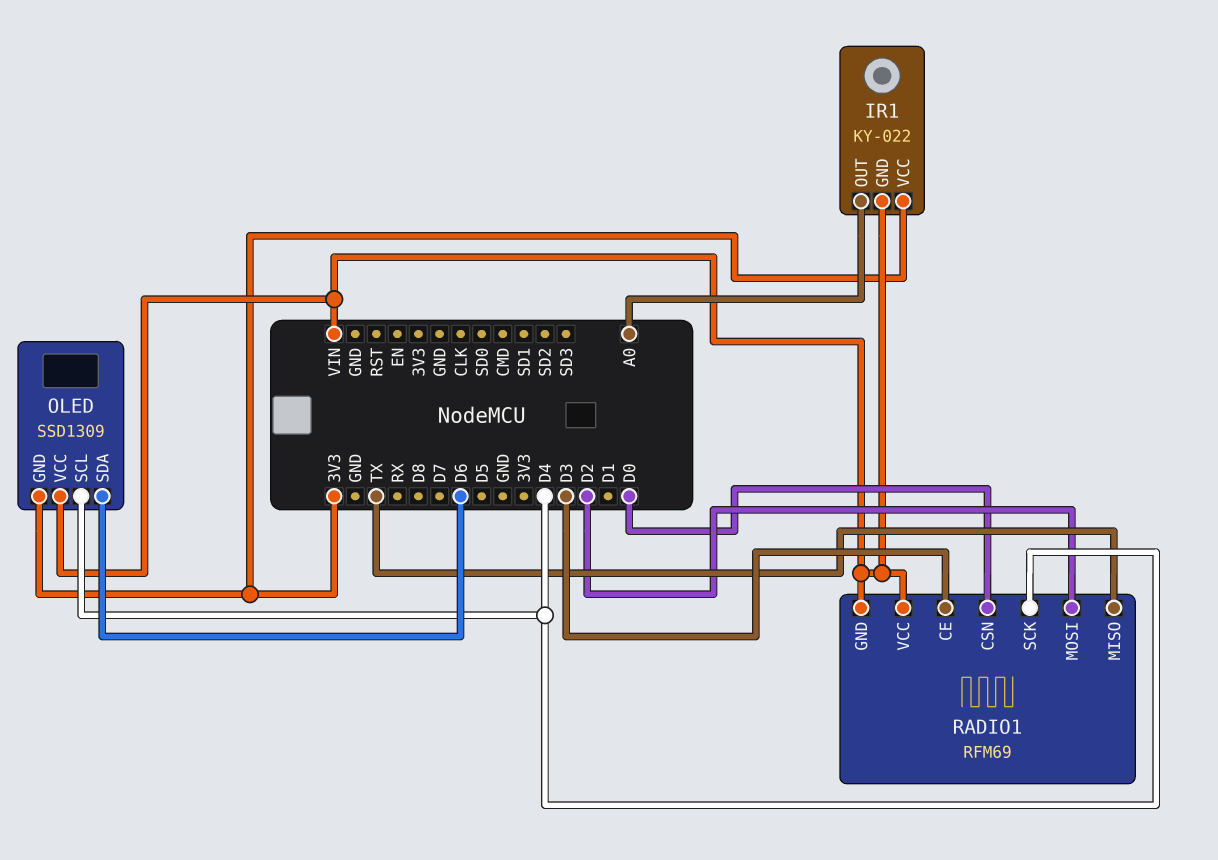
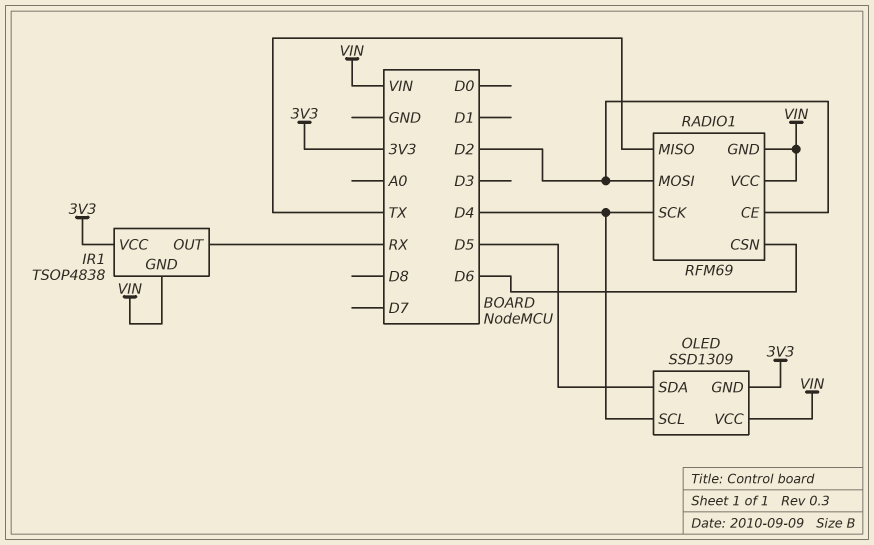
IR1: KY-022 -> TSOP4838
IR1 pin OUT: A0 -> RX
OLED pin SDA: D6 -> D5
RADIO1 pin CE: D3 -> D2
RADIO1 pin CSN: D0 -> D6

